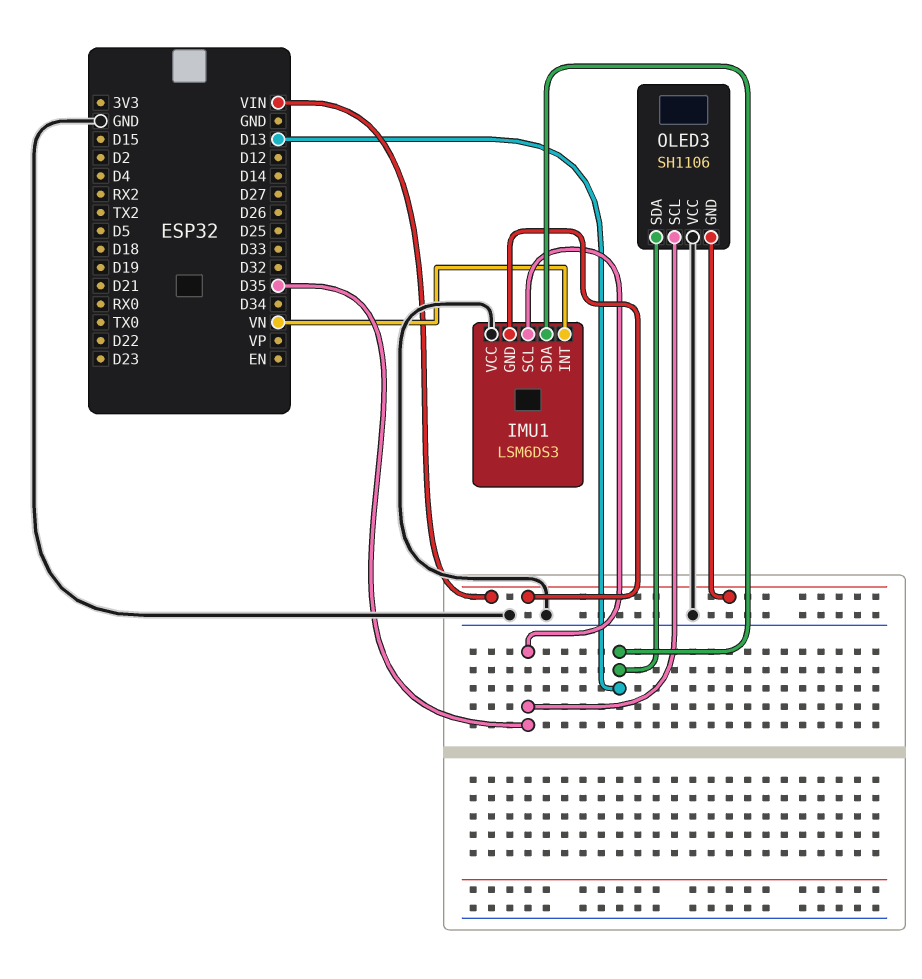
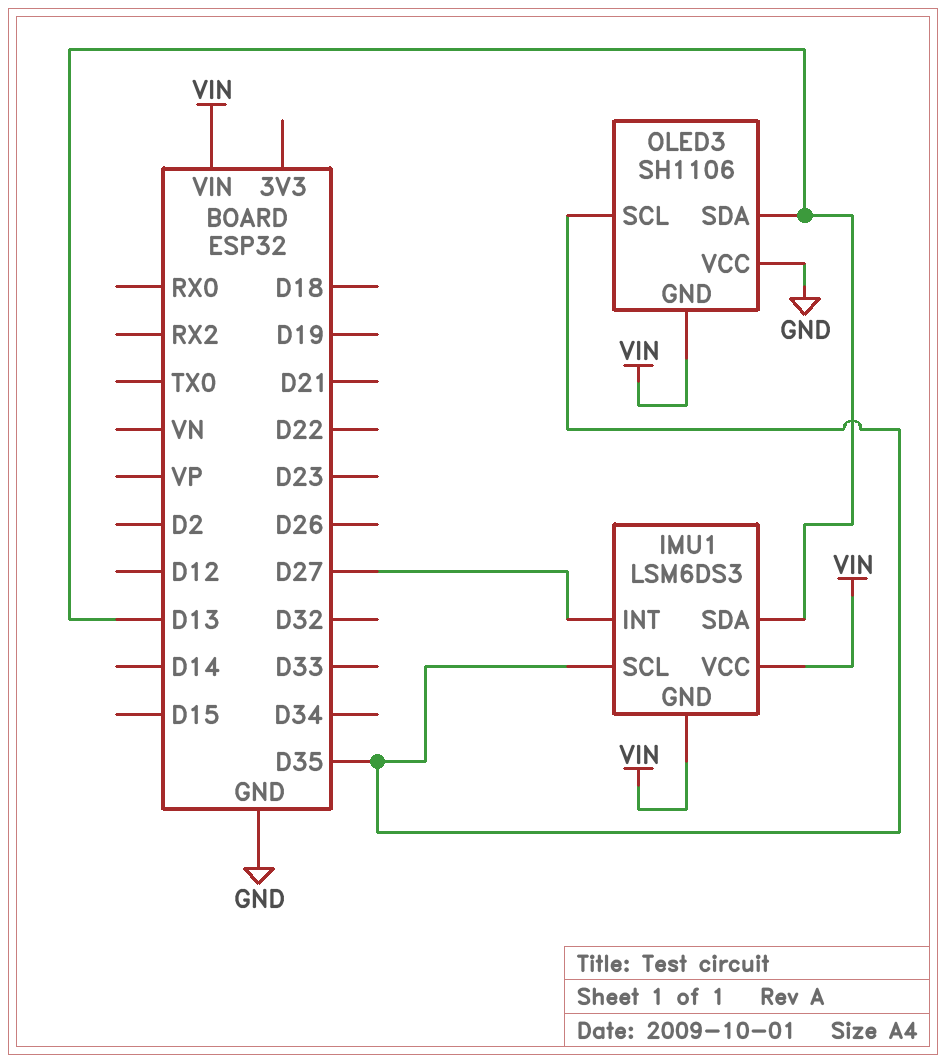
IMU1 pin INT: VN -> D27
IMU1 pin VCC: GND -> VIN

